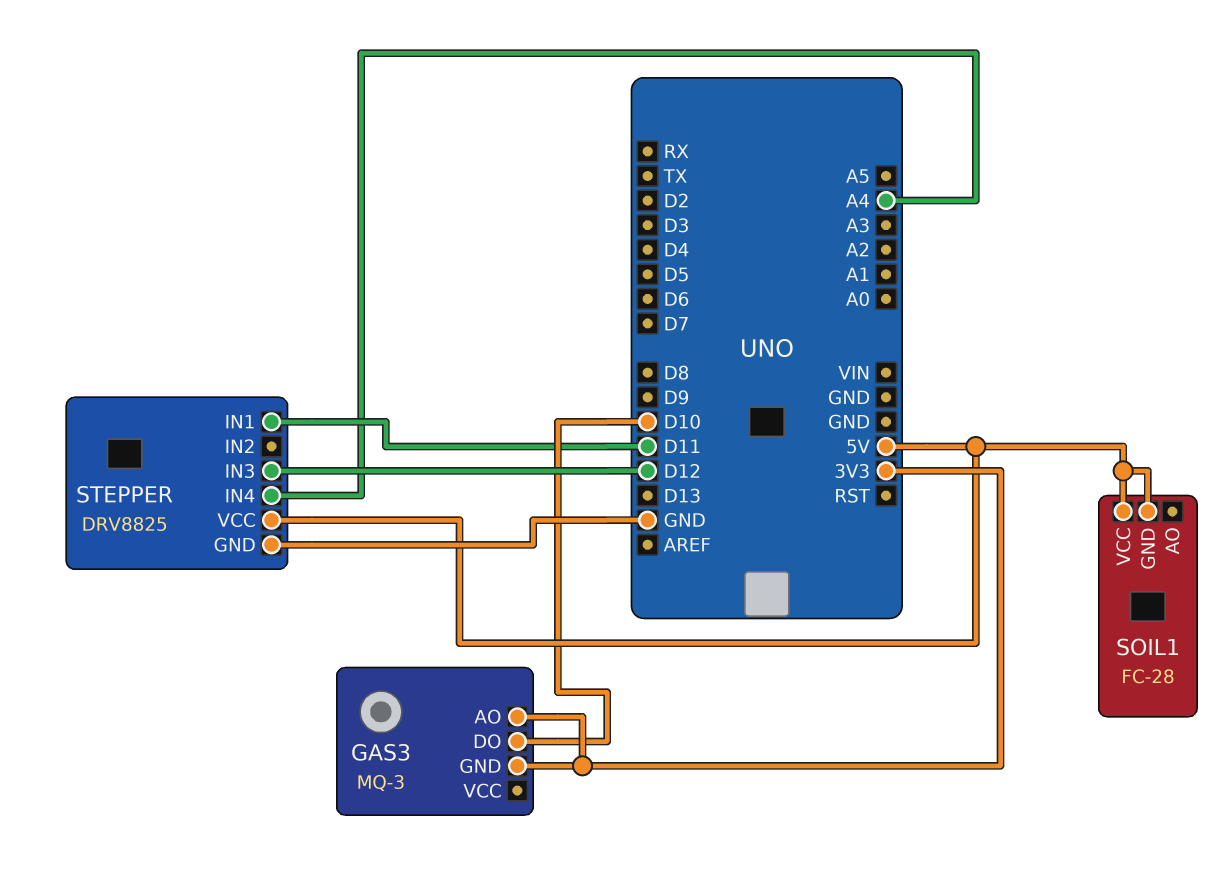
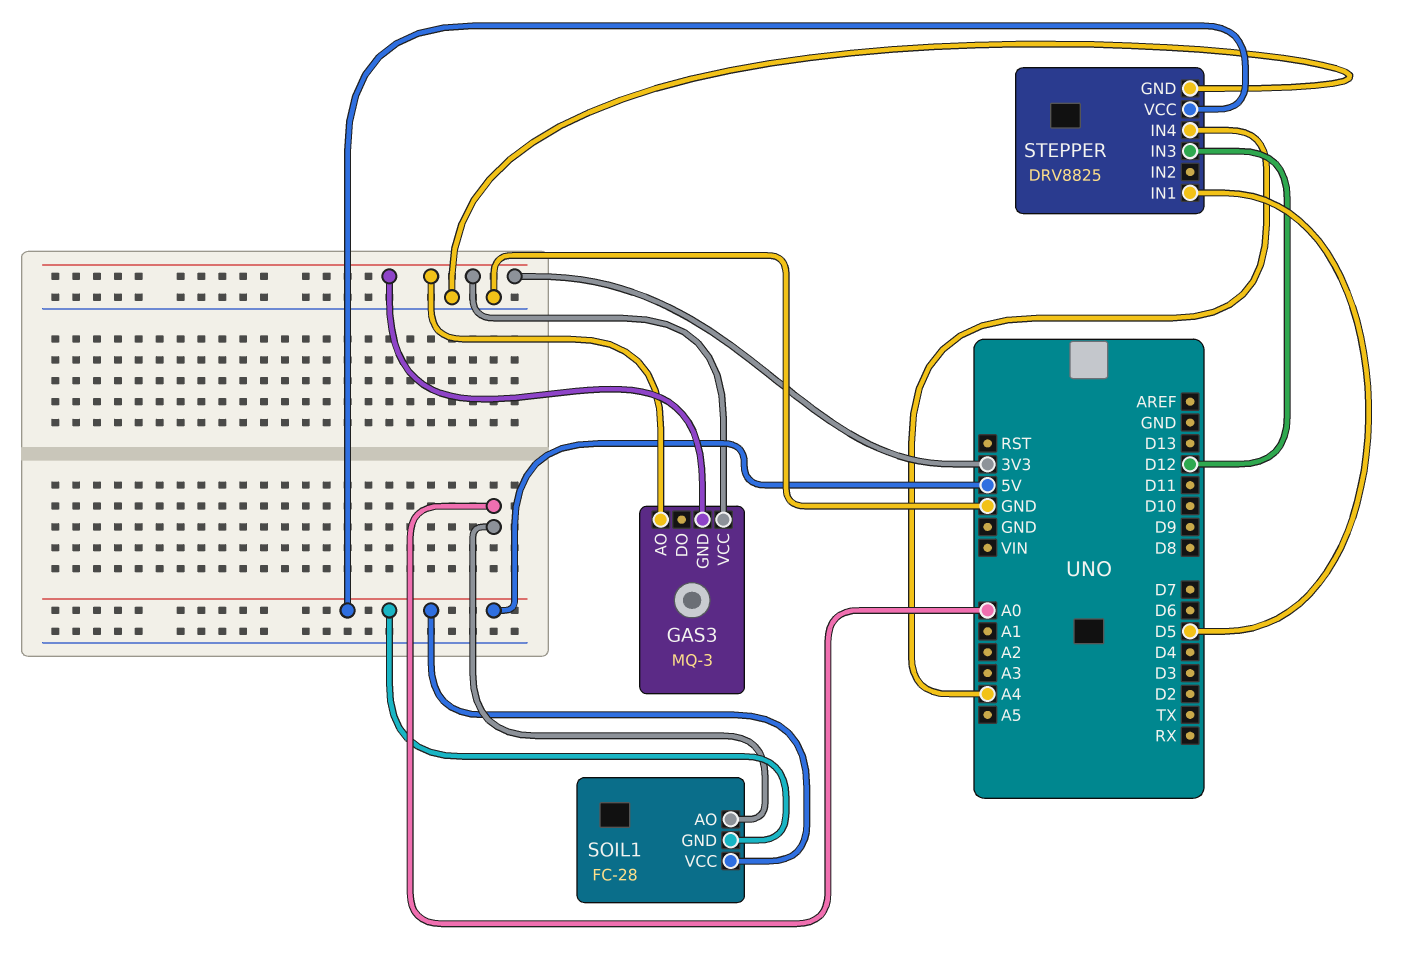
GAS3 pin DO: D10 -> none
GAS3 pin VCC: none -> 3V3
SOIL1 pin AO: none -> A0
STEPPER pin IN1: D11 -> D5

